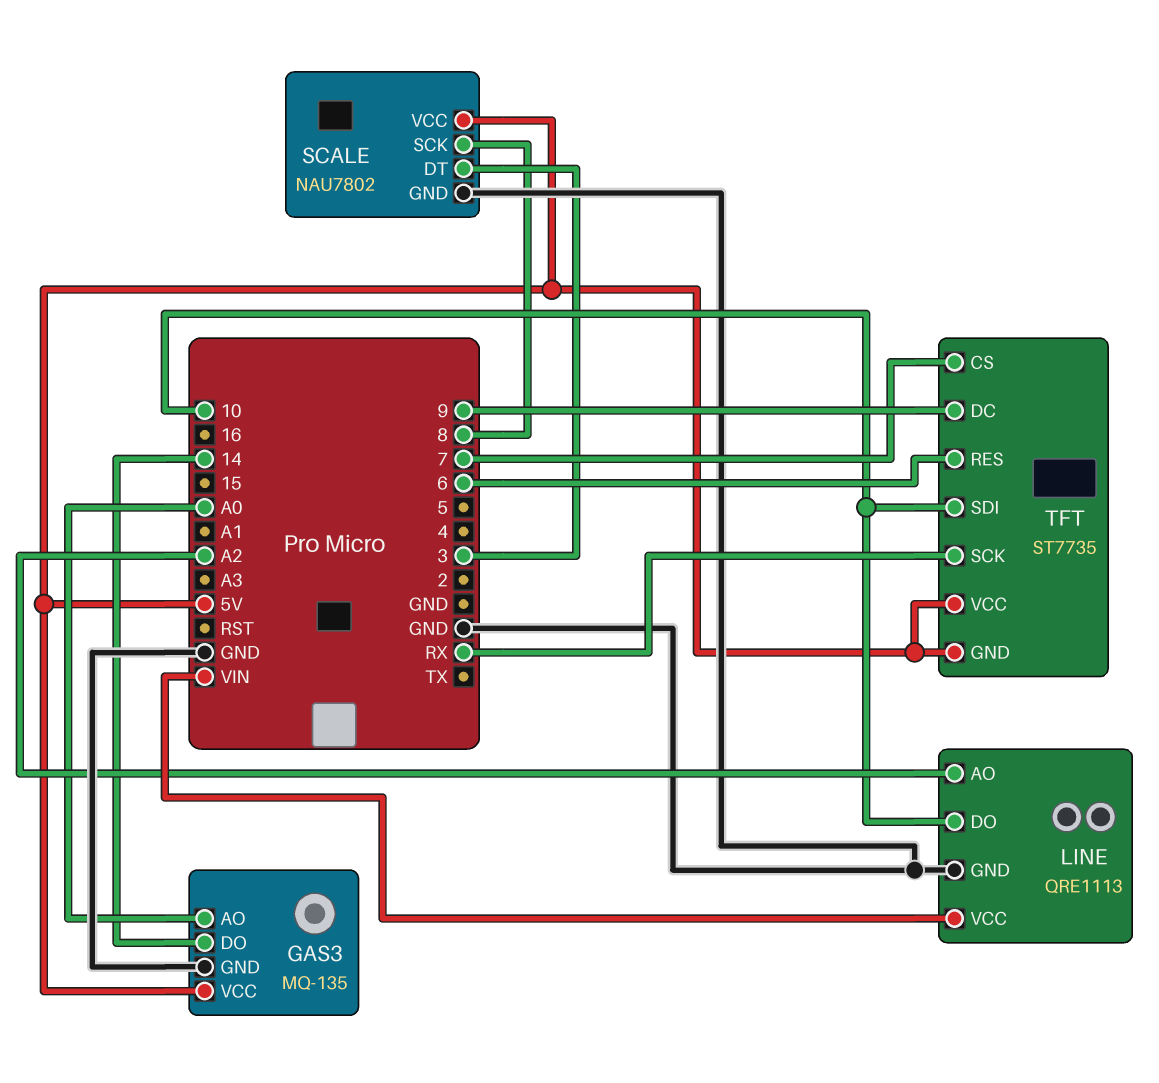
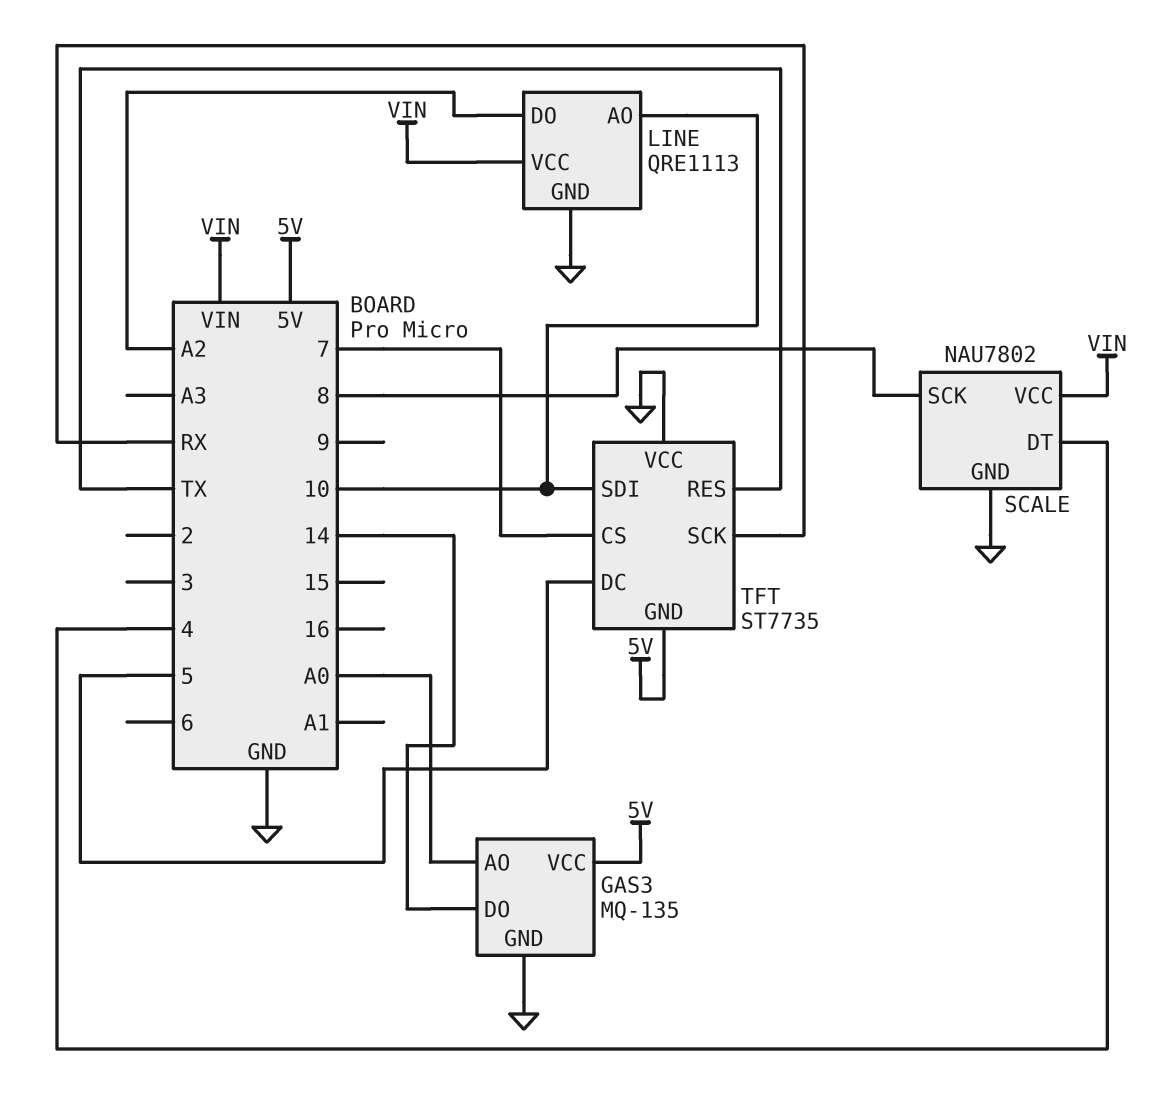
LINE pin AO: A2 -> 10
LINE pin DO: 10 -> A2
SCALE pin DT: 3 -> 4
SCALE pin VCC: 5V -> VIN
TFT pin DC: 9 -> 5
TFT pin RES: 6 -> TX
TFT pin VCC: 5V -> GND

